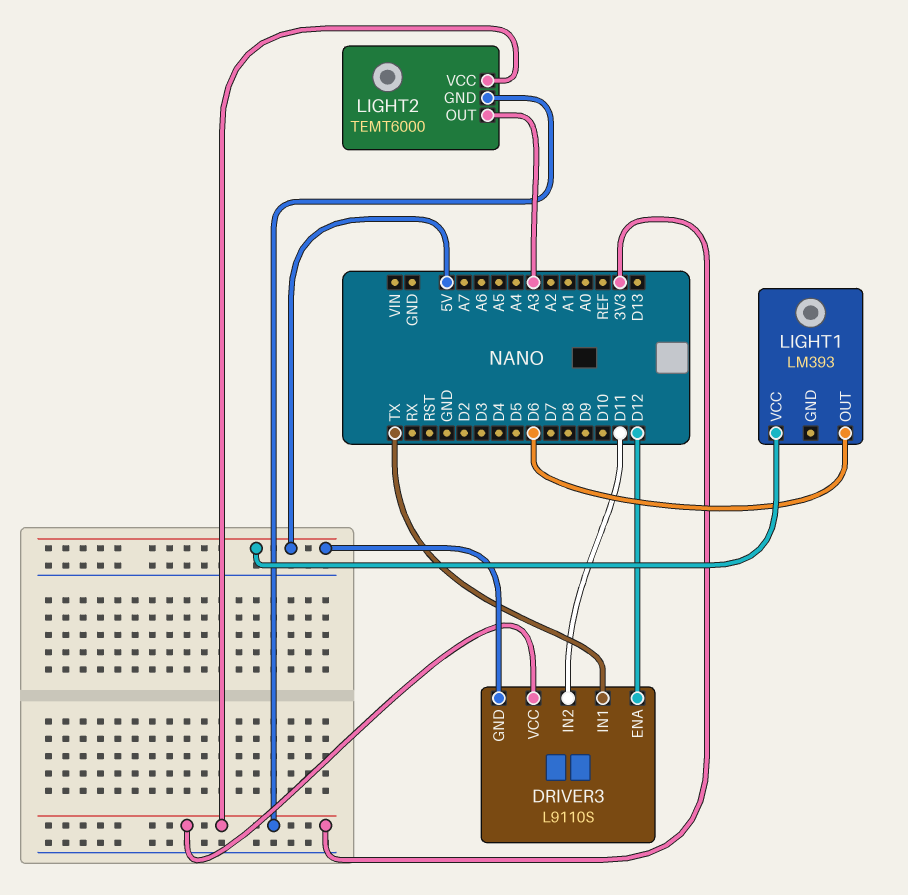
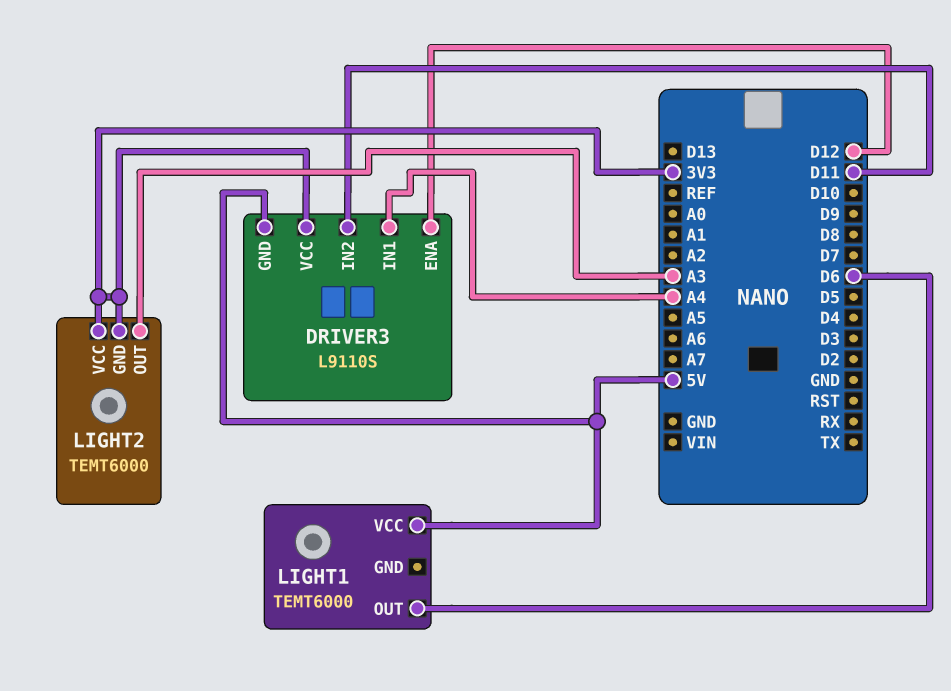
DRIVER3 pin IN1: TX -> A4
LIGHT1: LM393 -> TEMT6000

